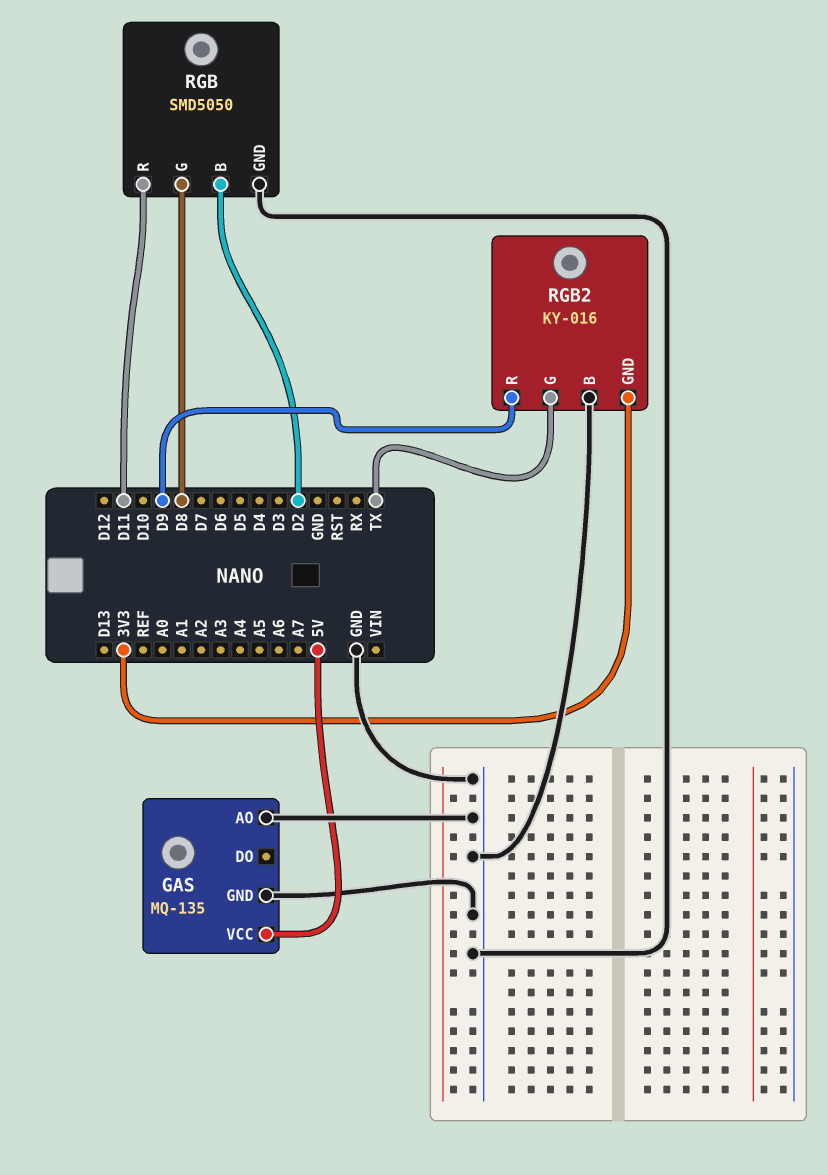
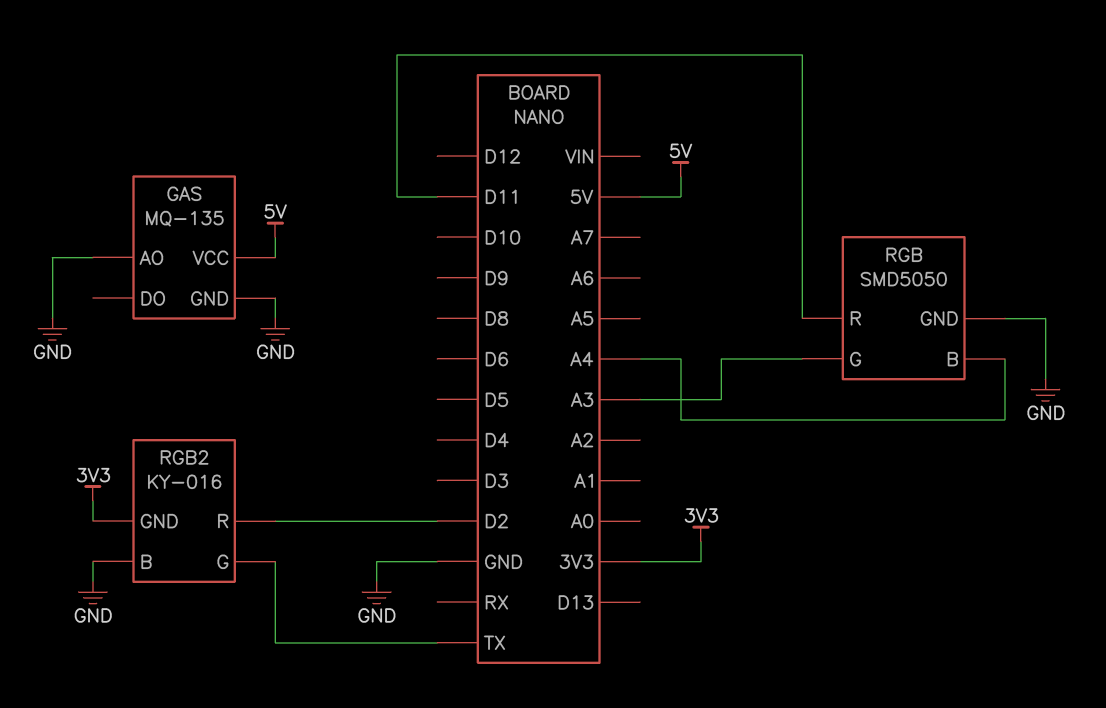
RGB pin B: D2 -> A4
RGB pin G: D8 -> A3
RGB2 pin R: D9 -> D2

